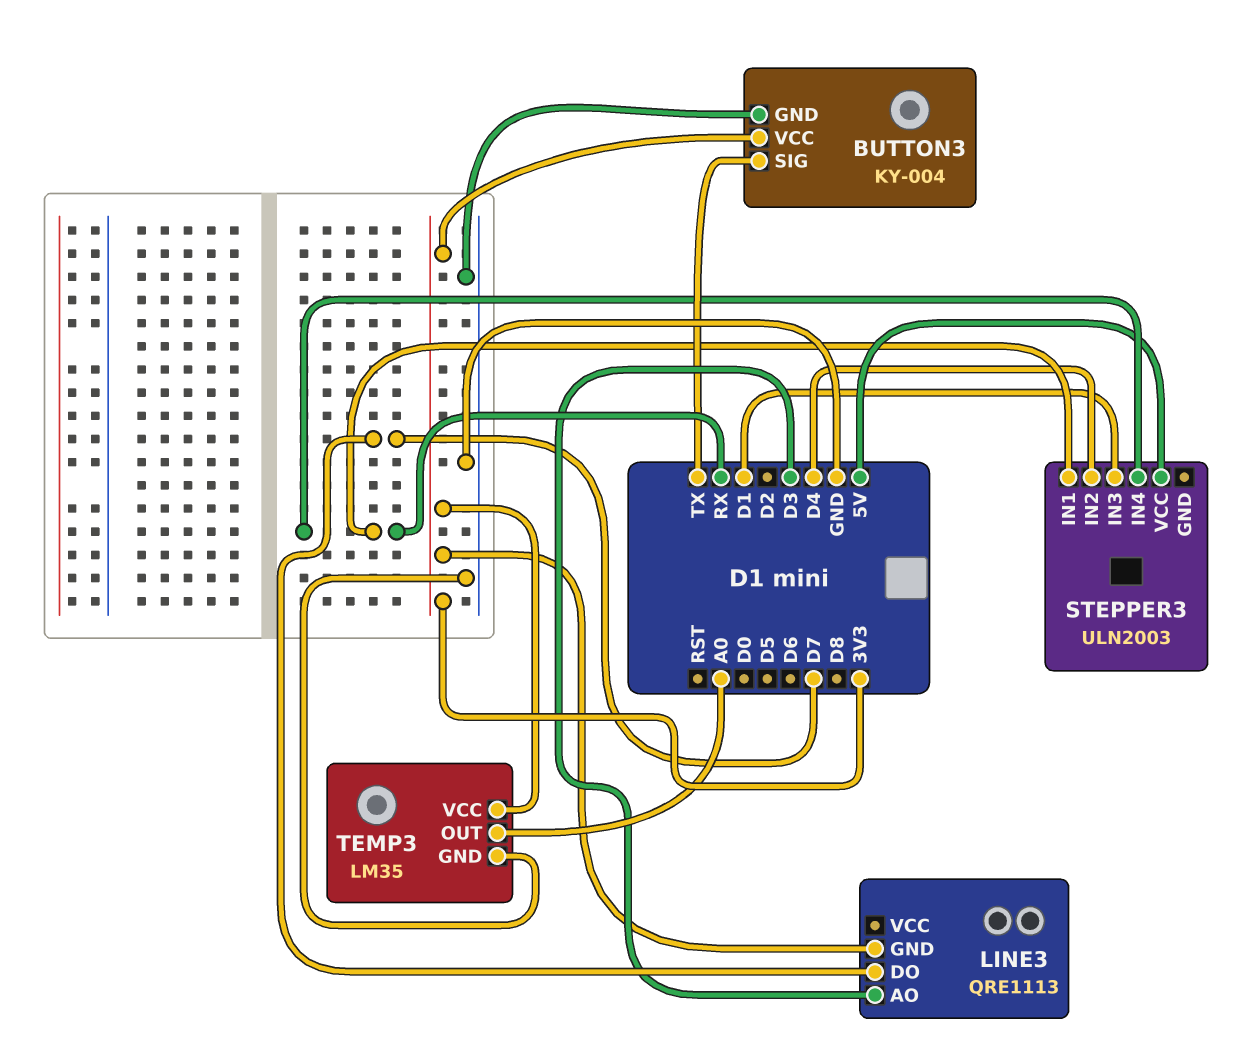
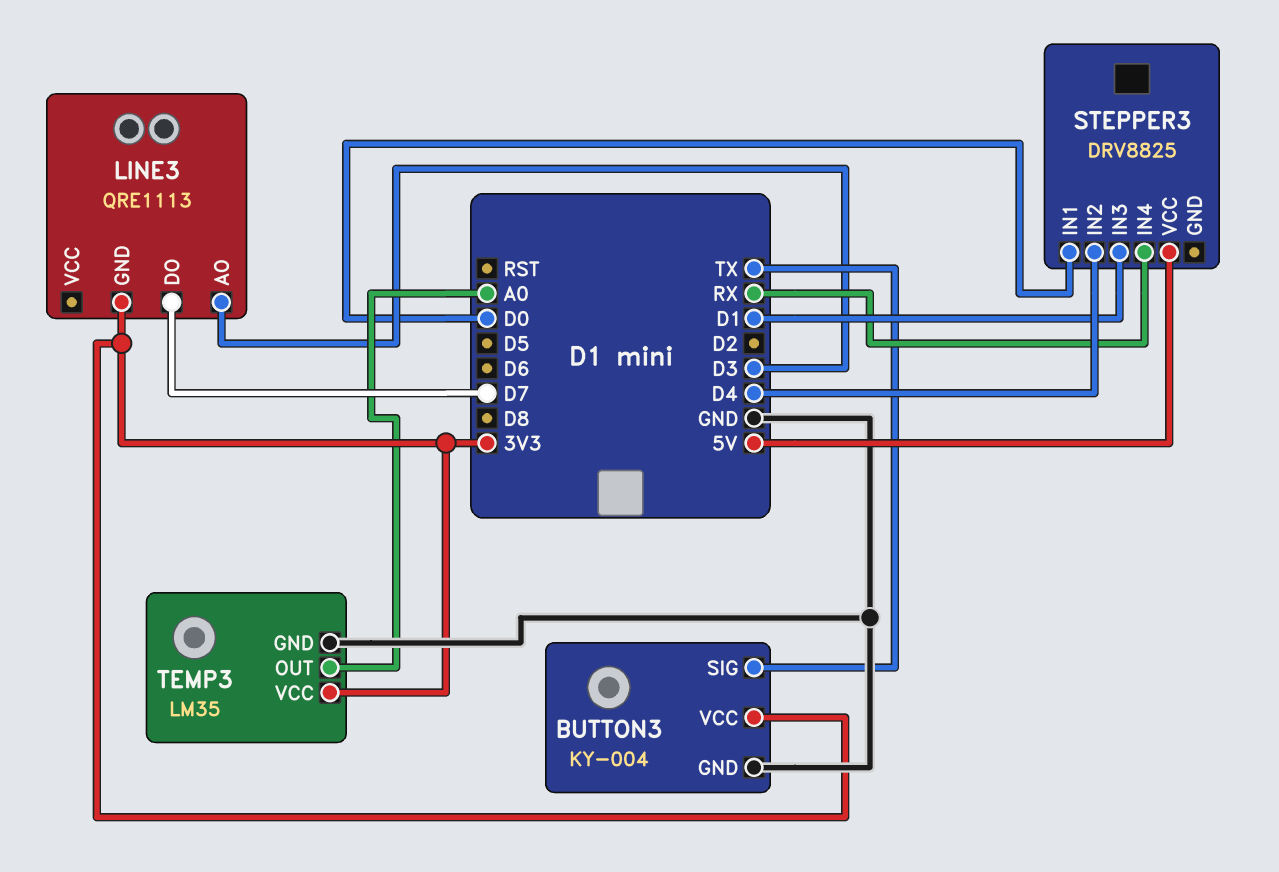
STEPPER3: ULN2003 -> DRV8825
STEPPER3 pin IN1: RX -> D0

